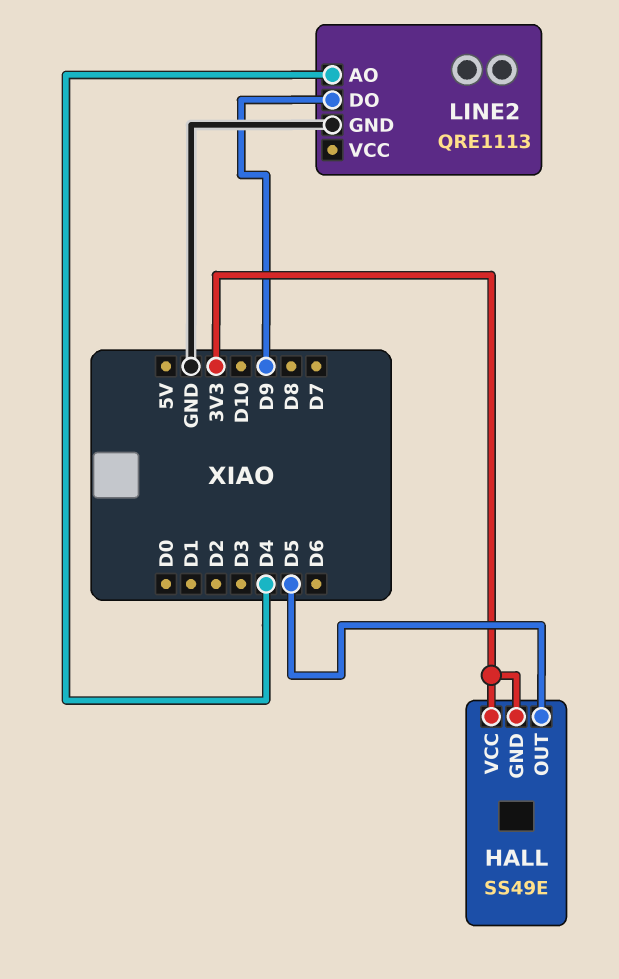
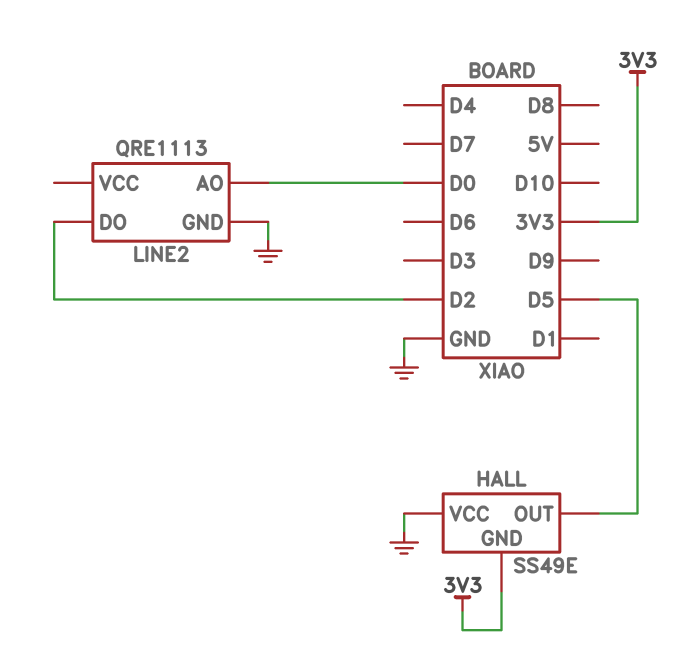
HALL pin VCC: 3V3 -> GND
LINE2 pin AO: D4 -> D0
LINE2 pin DO: D9 -> D2

